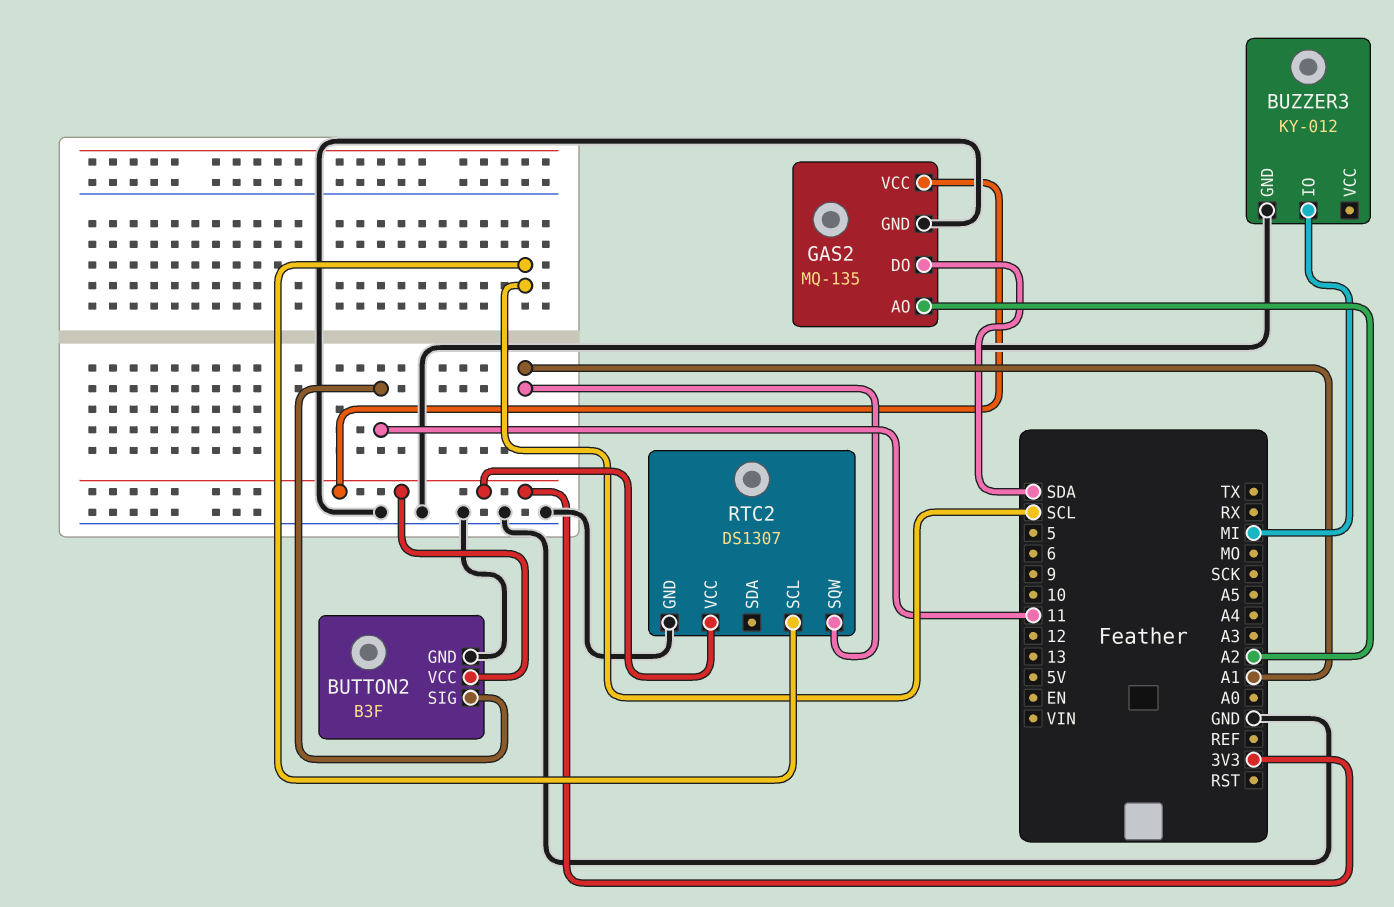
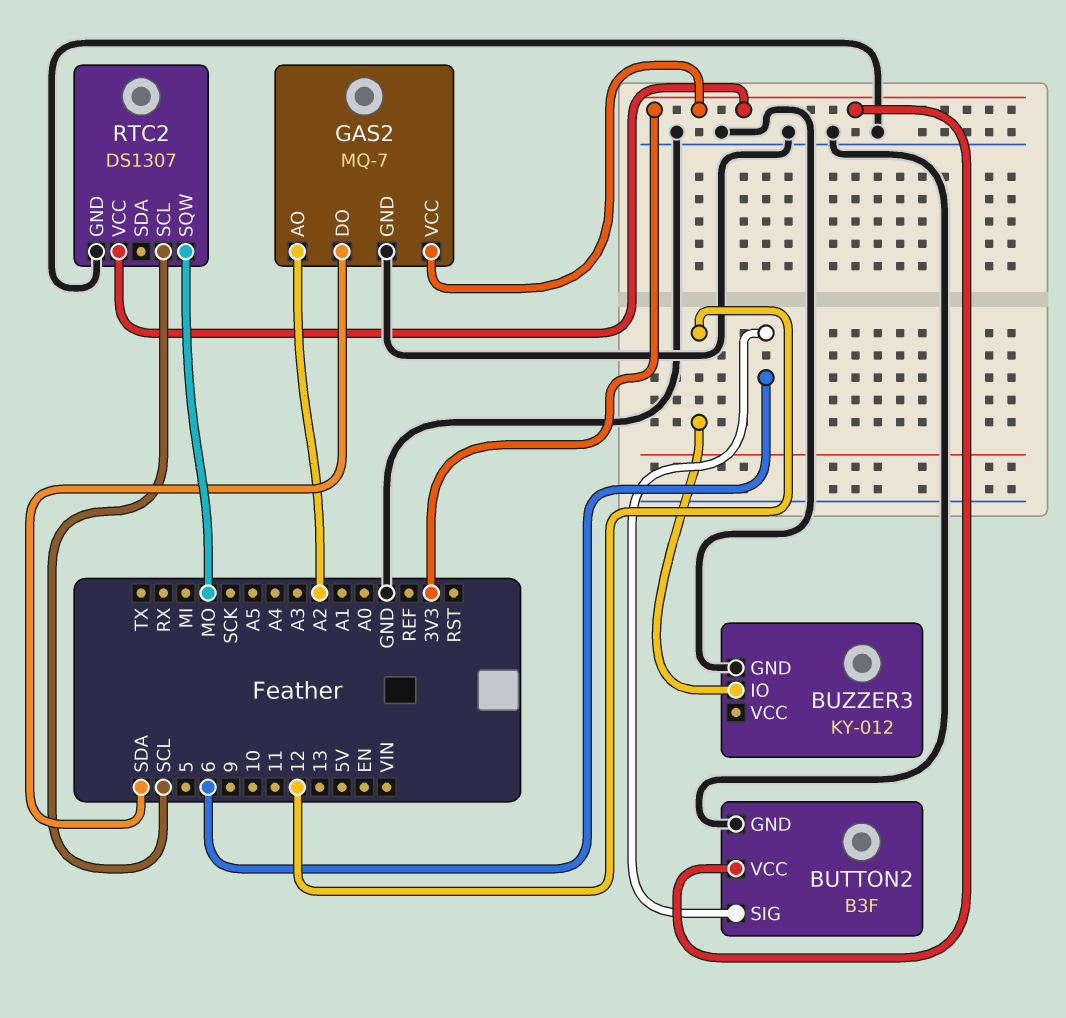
BUTTON2 pin SIG: 11 -> 6
BUZZER3 pin IO: MI -> 12
GAS2: MQ-135 -> MQ-7
RTC2 pin SQW: A1 -> MO

